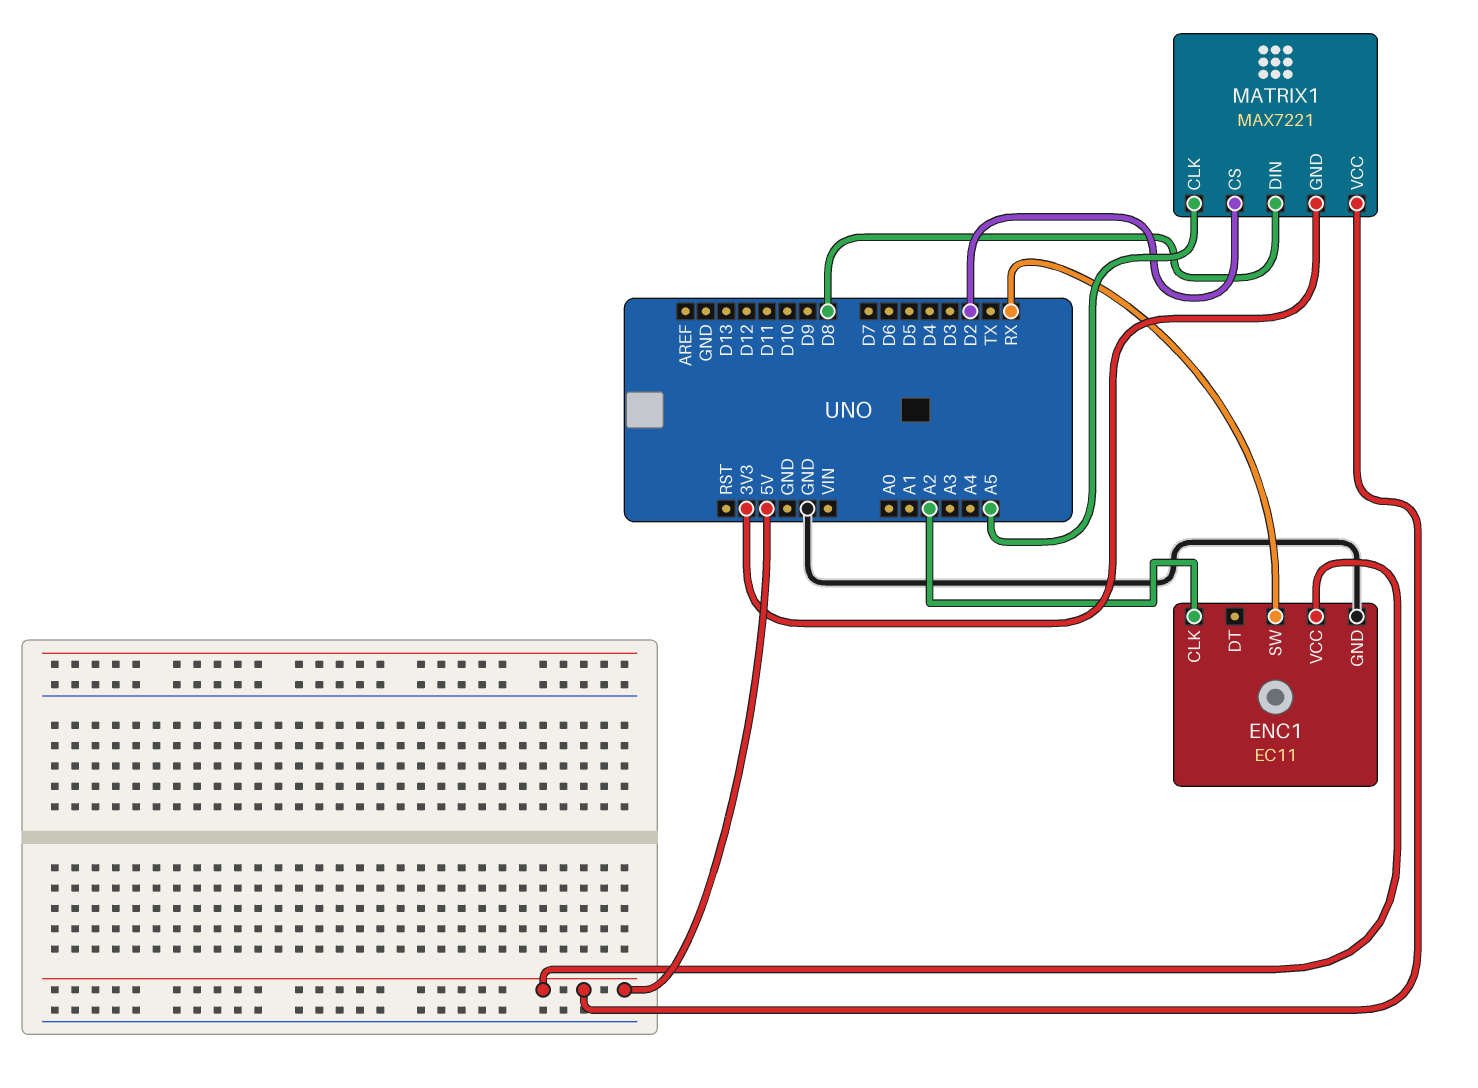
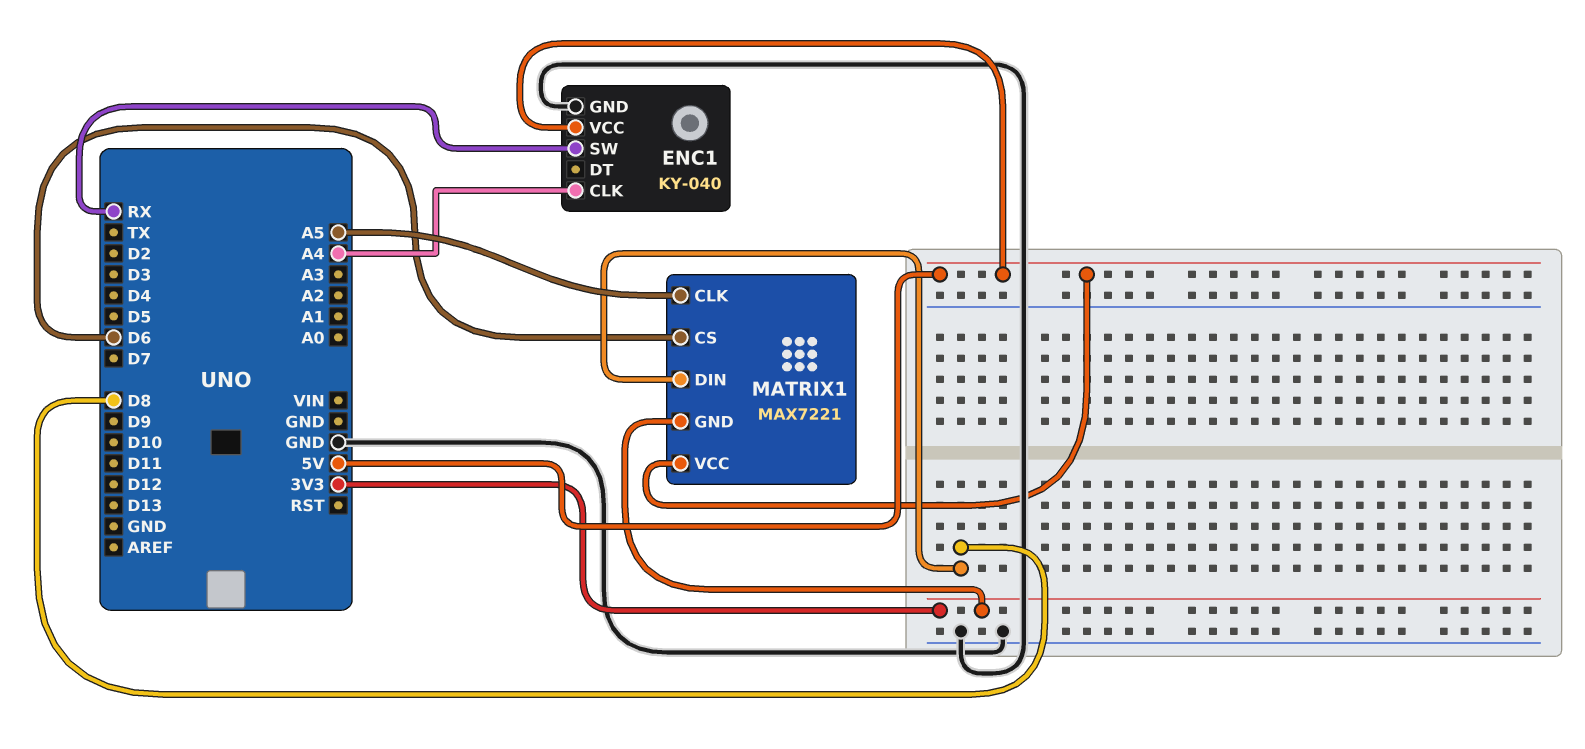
ENC1: EC11 -> KY-040
ENC1 pin CLK: A2 -> A4
MATRIX1 pin CS: D2 -> D6

